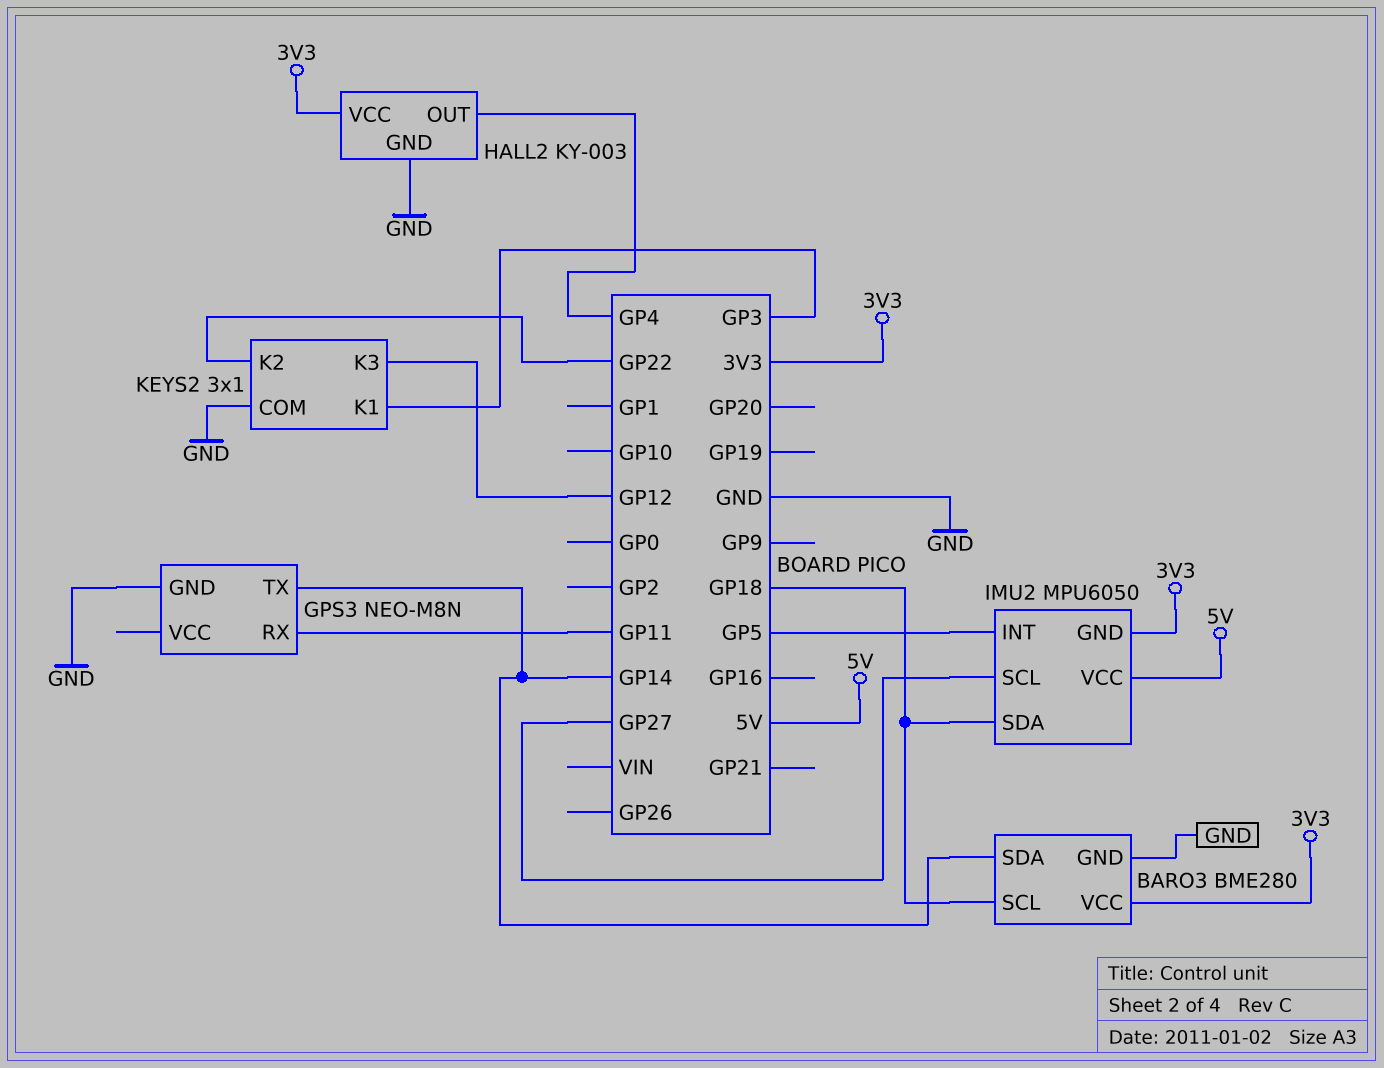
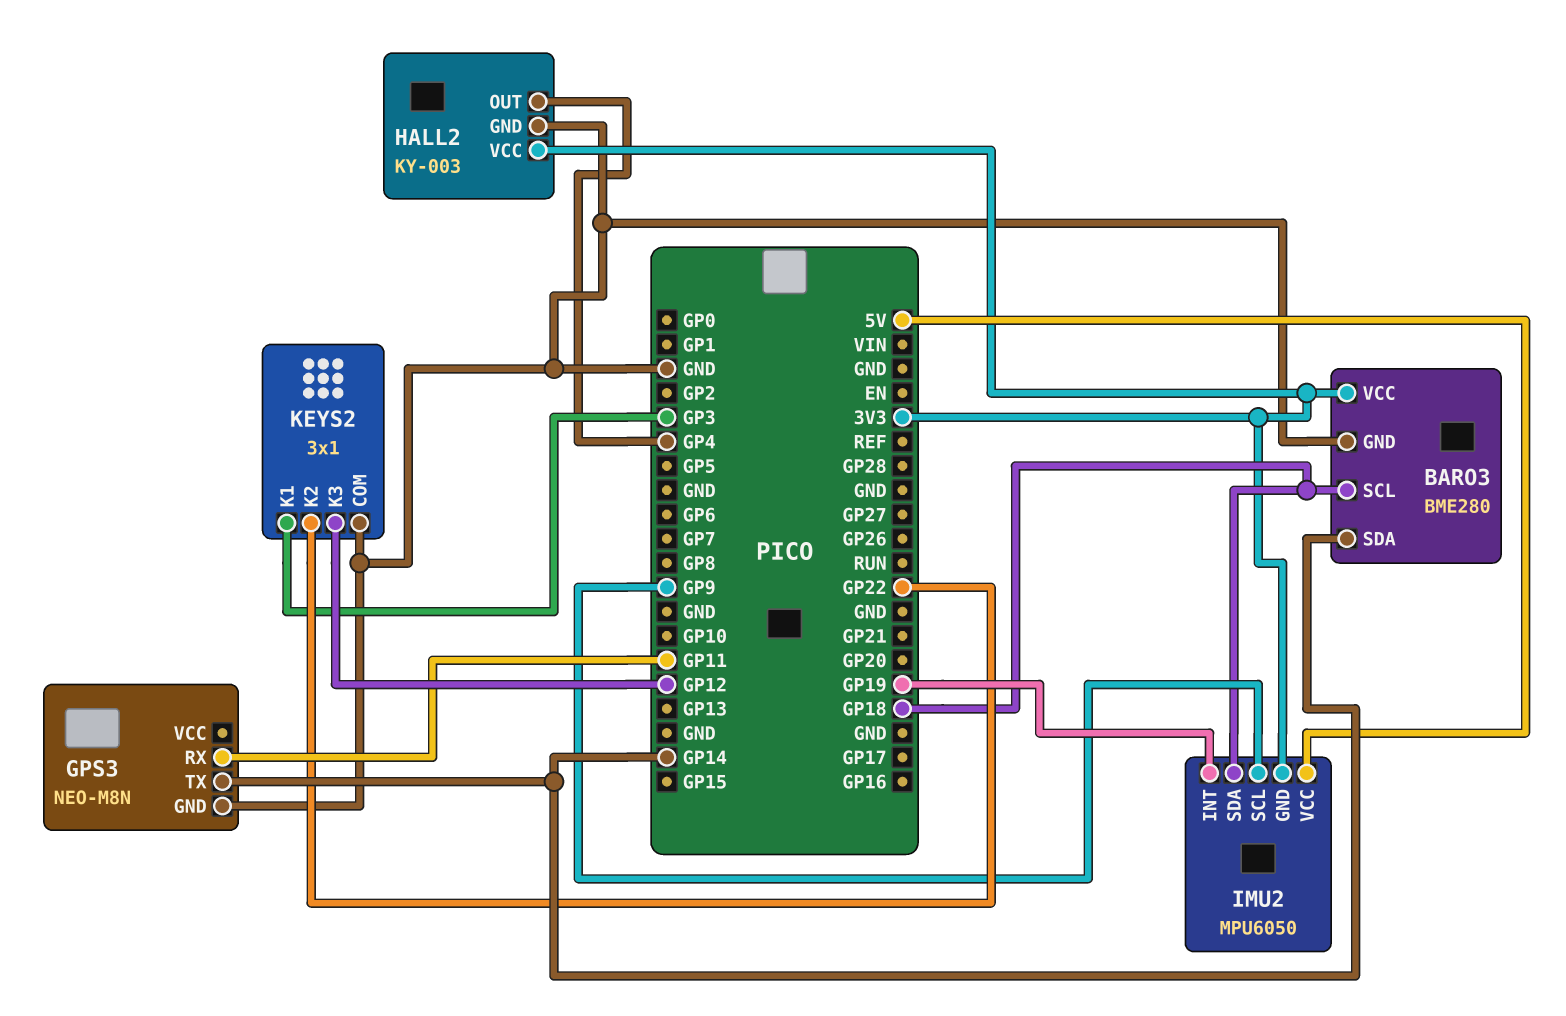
IMU2 pin INT: GP5 -> GP19
IMU2 pin SCL: GP27 -> GP9

